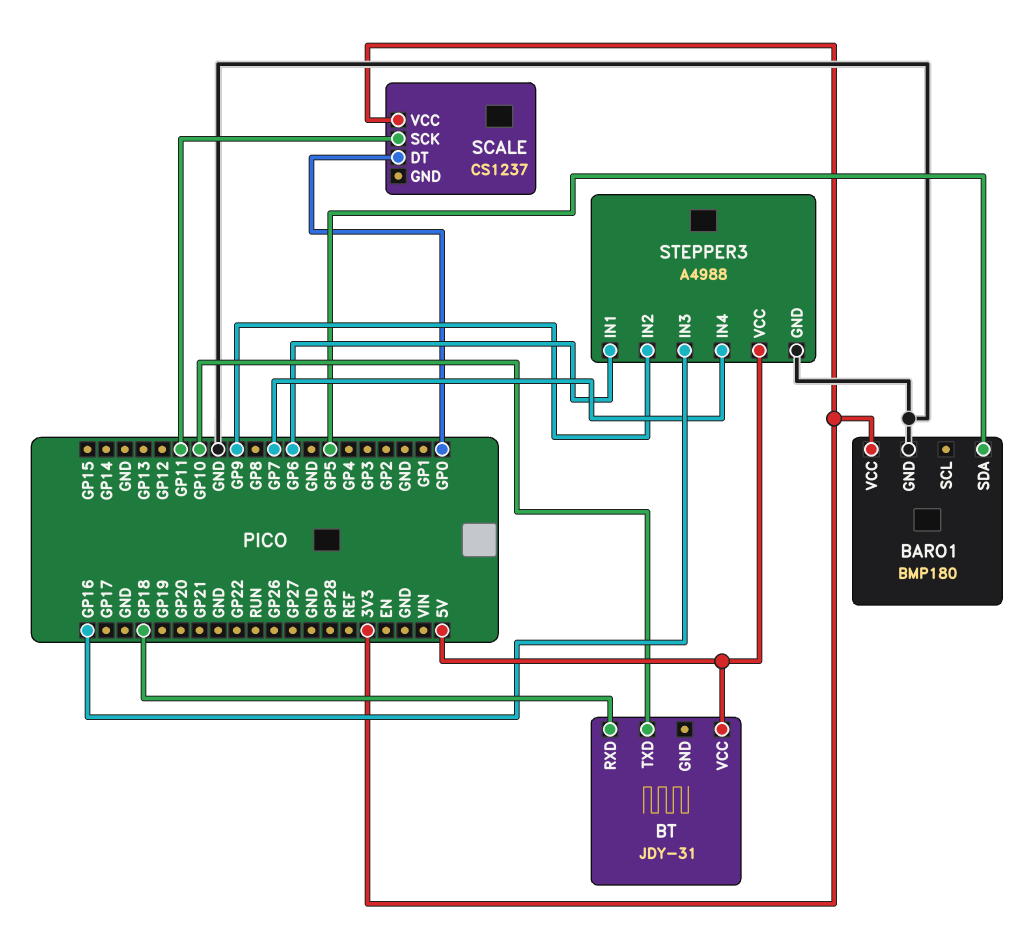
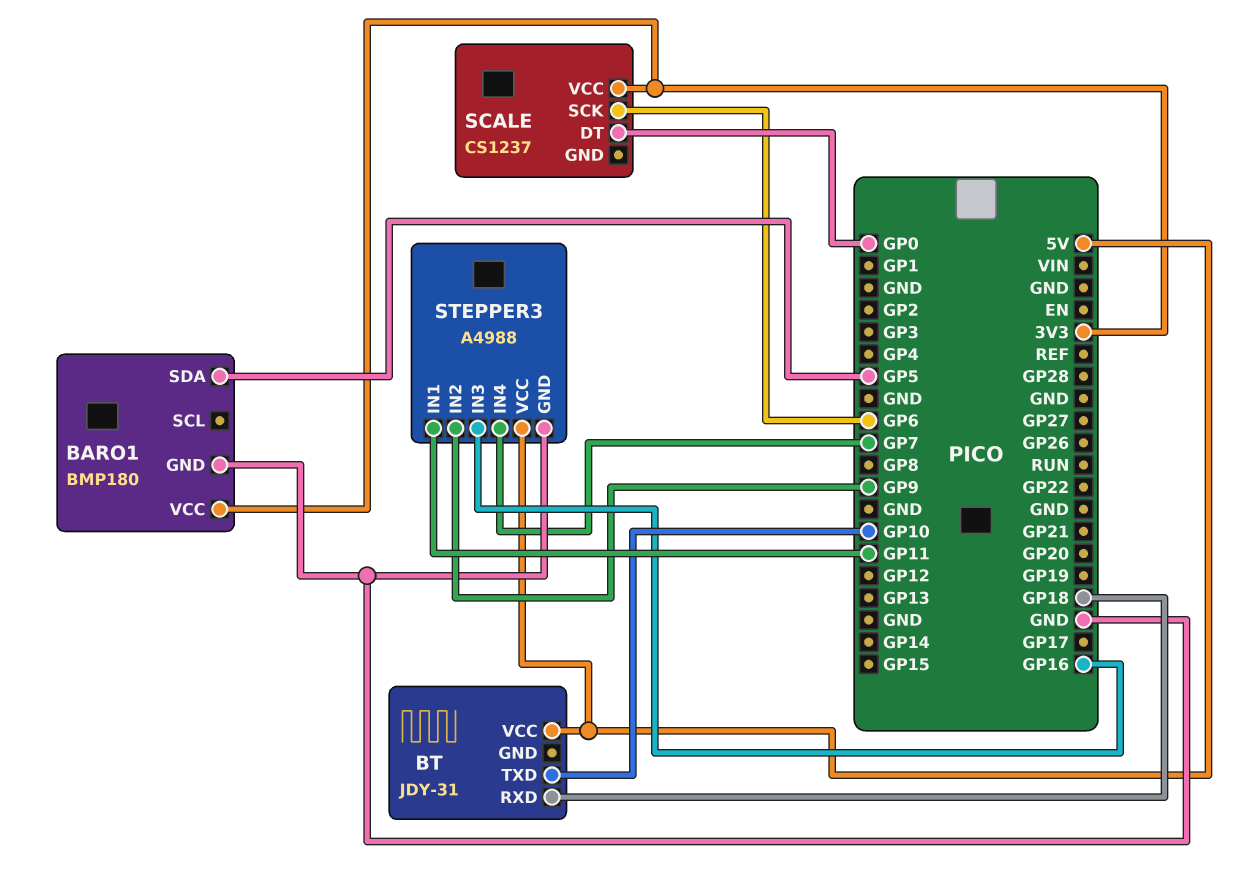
SCALE pin SCK: GP11 -> GP6
STEPPER3 pin IN1: GP6 -> GP11

